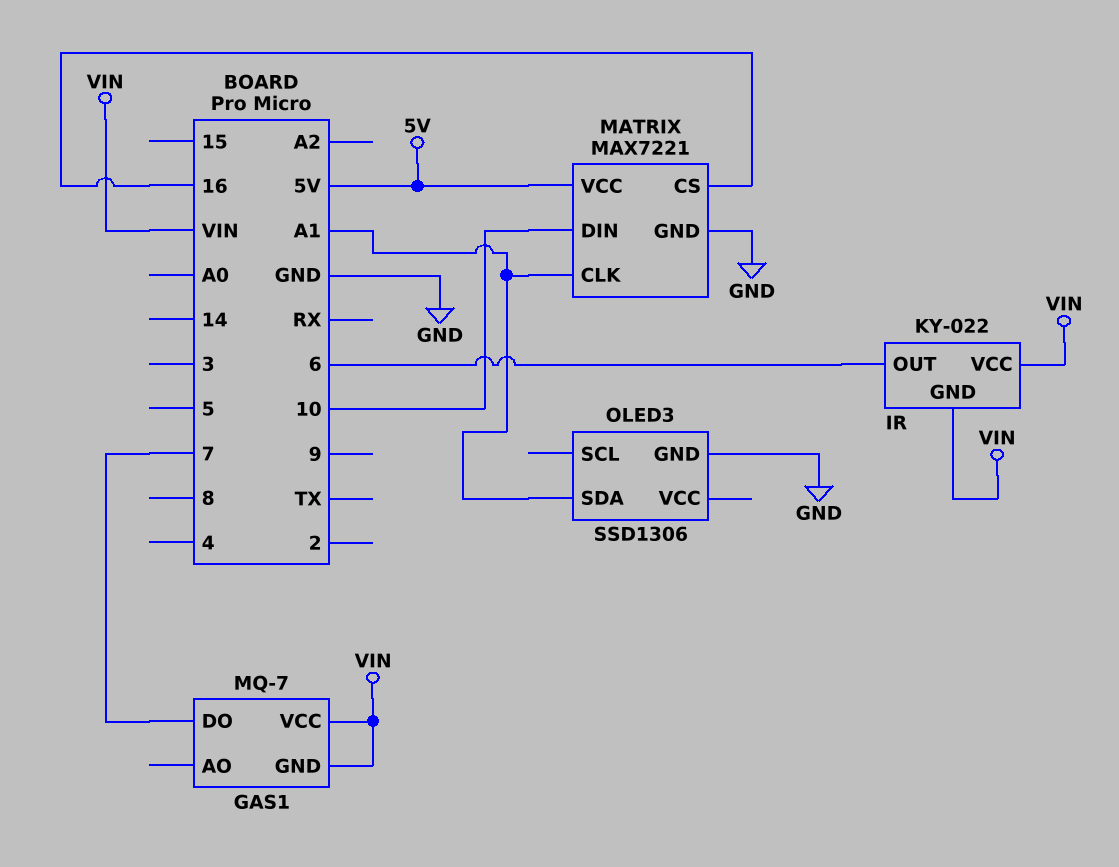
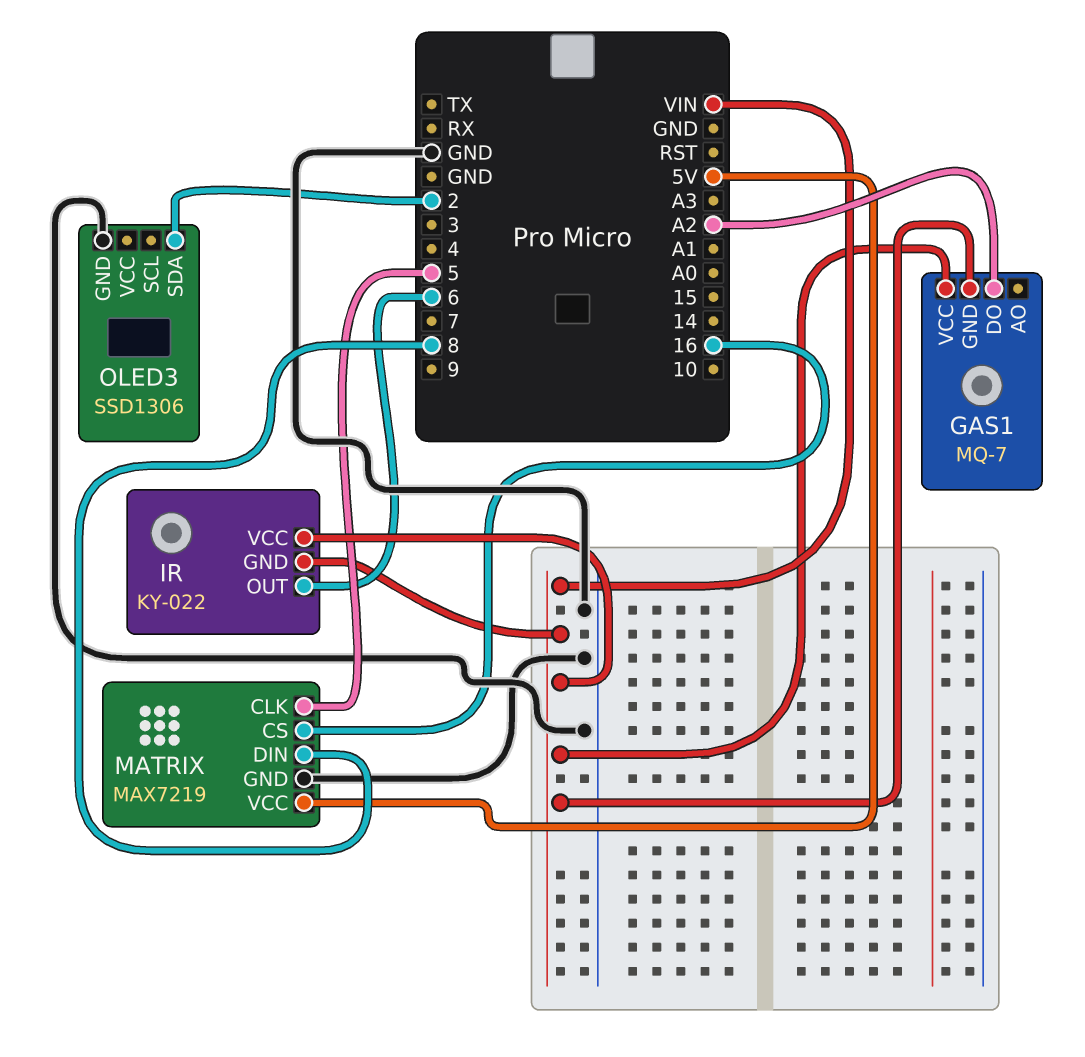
GAS1 pin DO: 7 -> A2
MATRIX: MAX7221 -> MAX7219
MATRIX pin CLK: A1 -> 5
MATRIX pin DIN: 10 -> 8
OLED3 pin SDA: A1 -> 2

